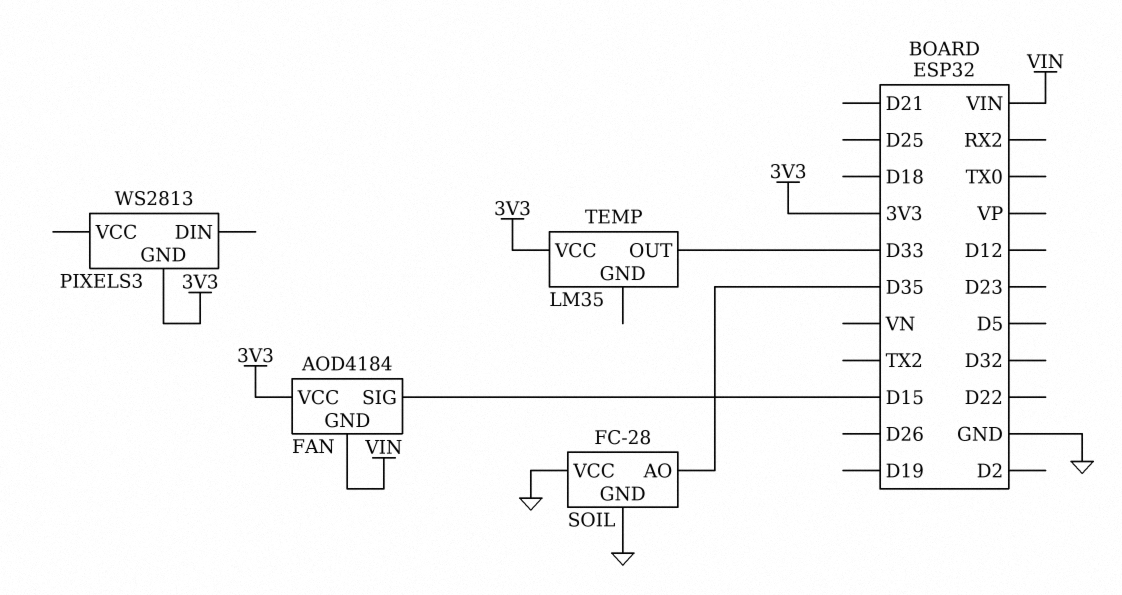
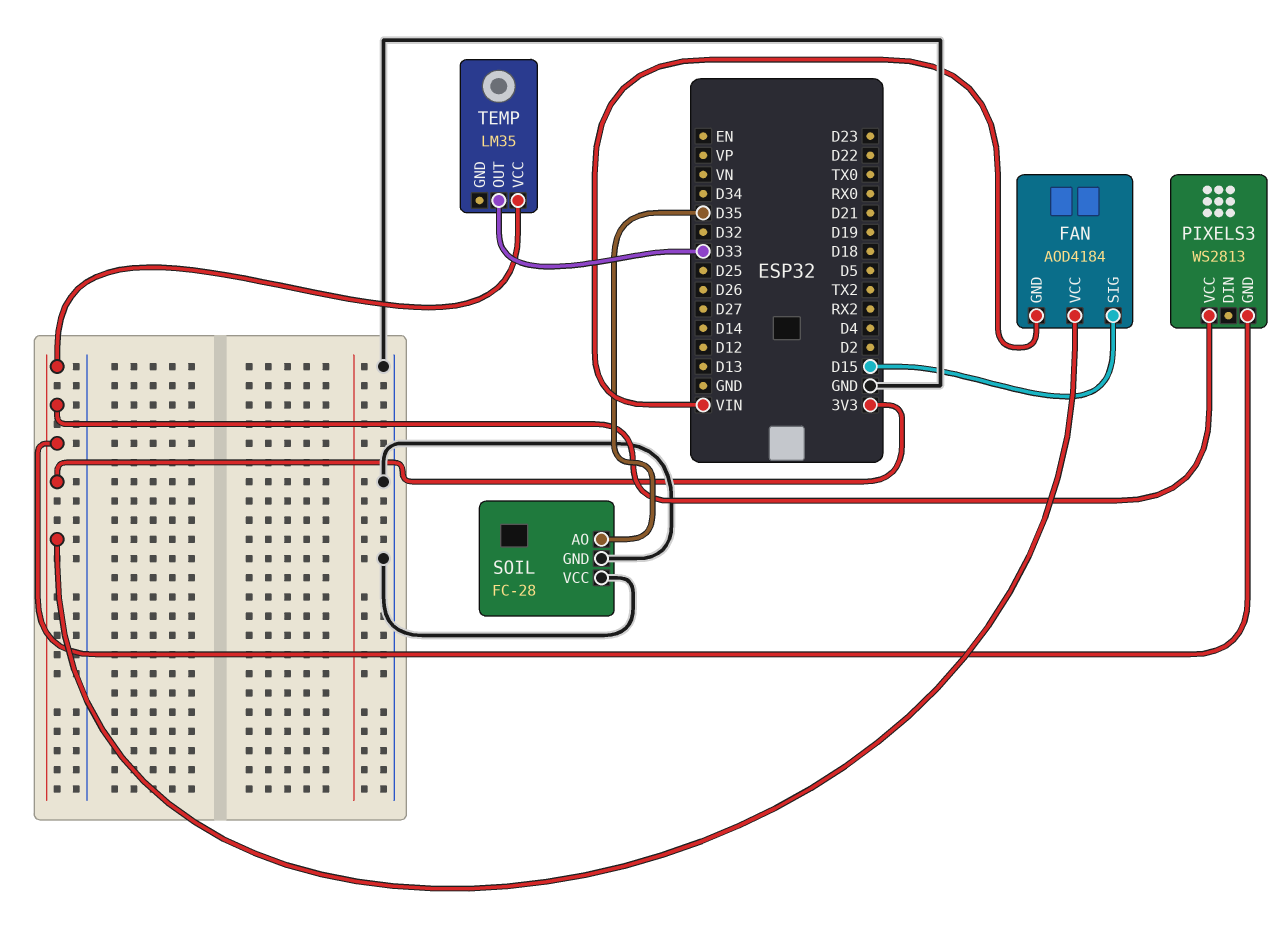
PIXELS3 pin VCC: none -> 3V3

